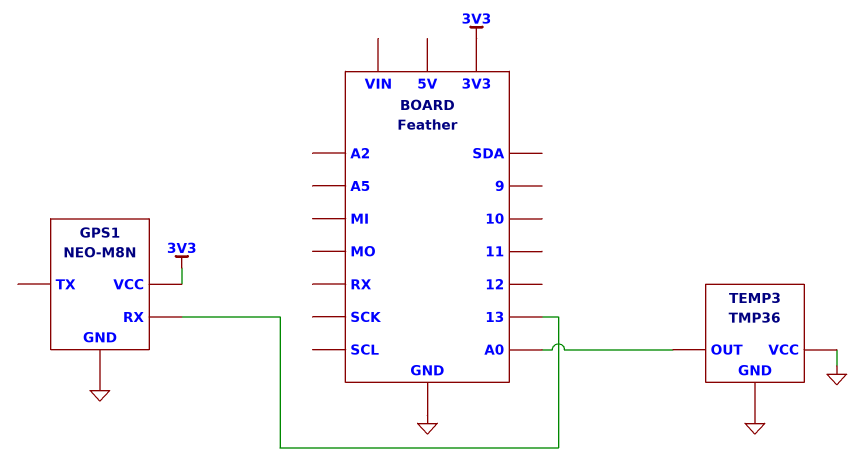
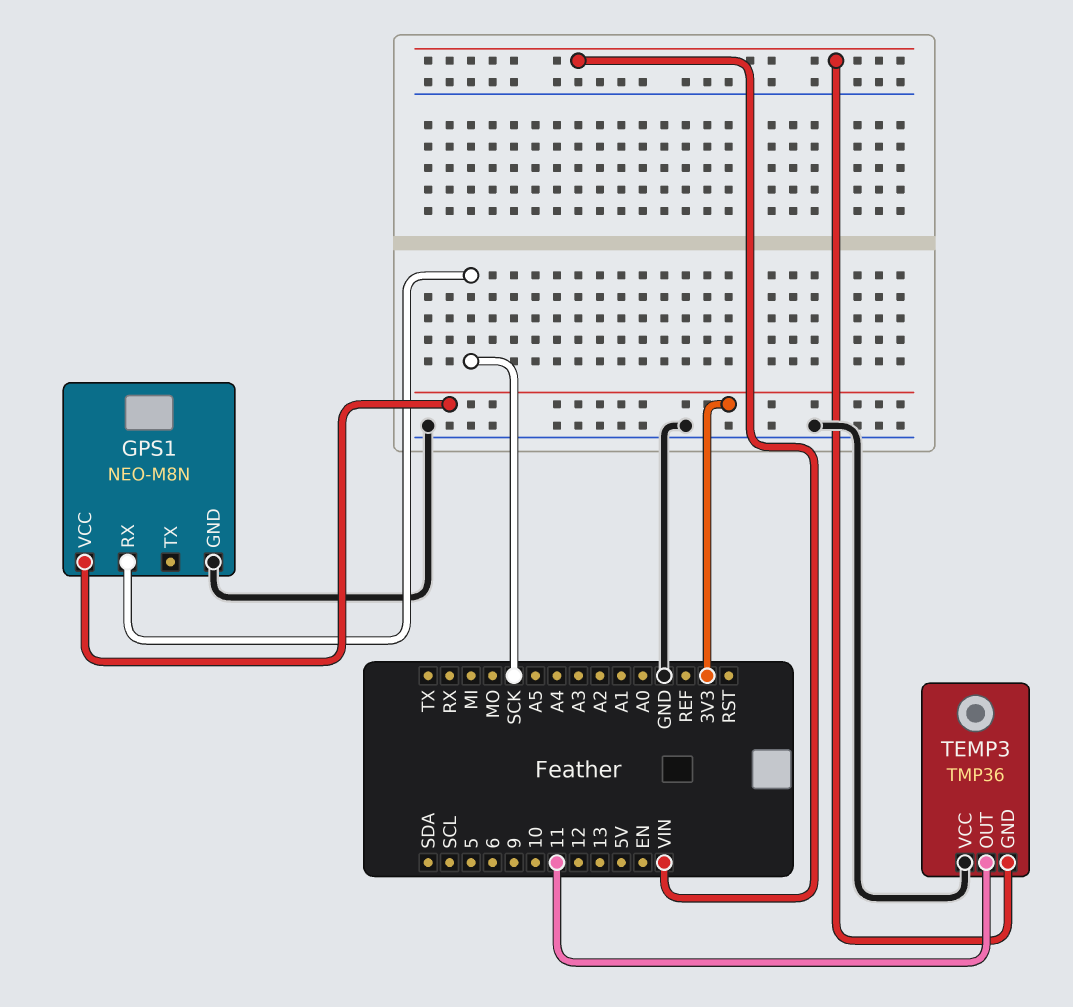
GPS1 pin RX: 13 -> SCK
TEMP3 pin GND: GND -> VIN
TEMP3 pin OUT: A0 -> 11

